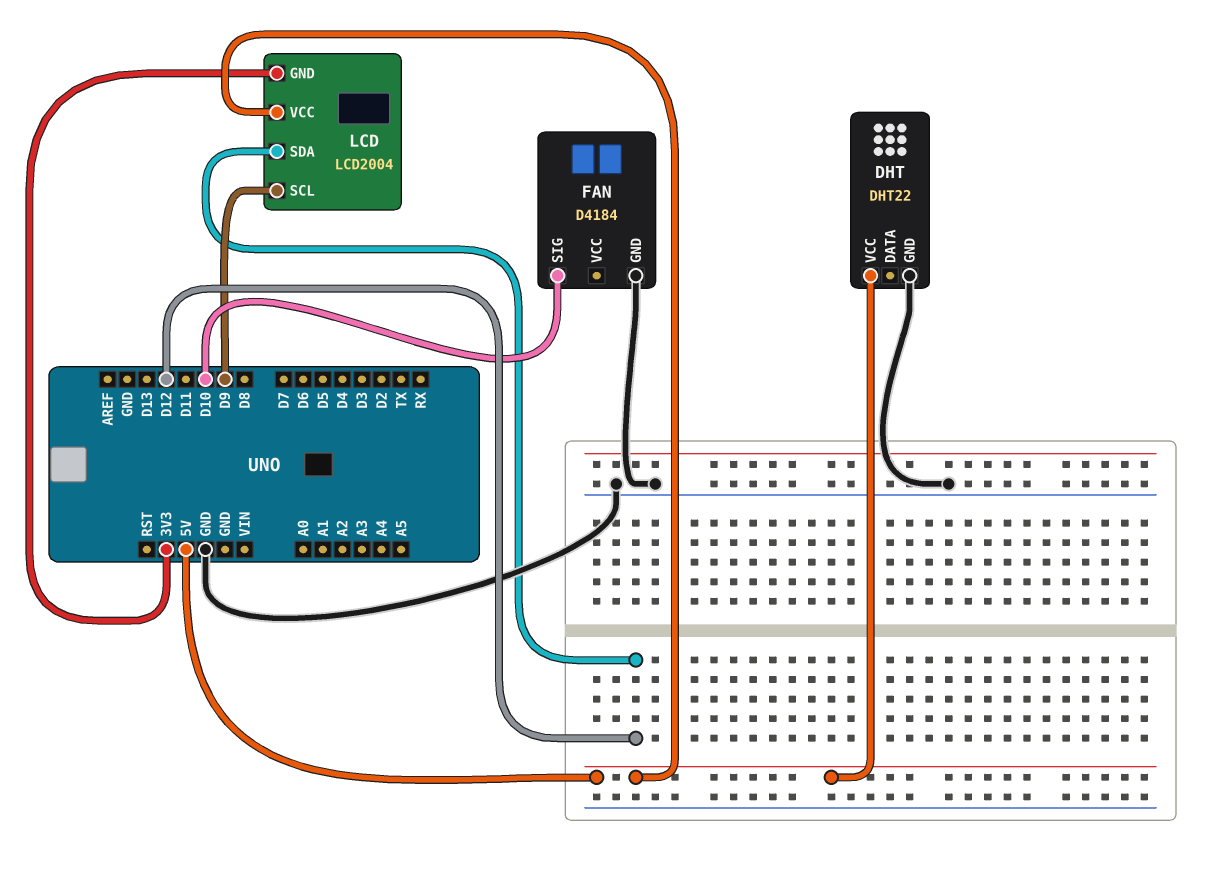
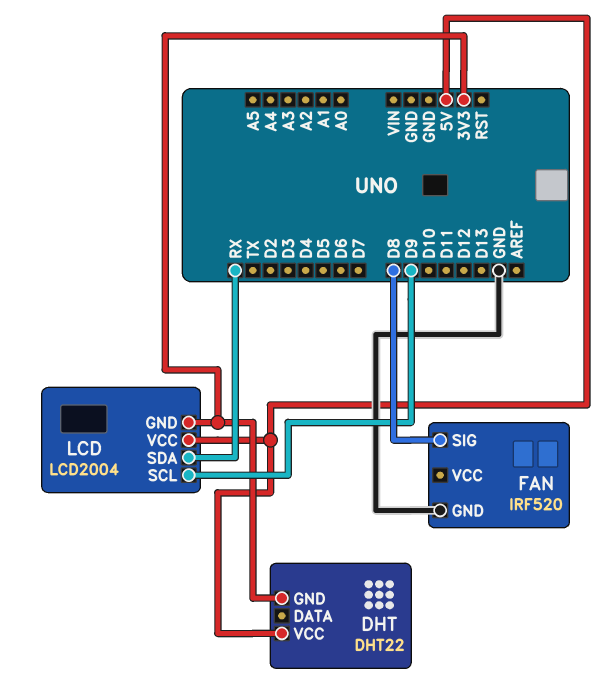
DHT pin GND: GND -> 3V3
FAN: D4184 -> IRF520
FAN pin SIG: D10 -> D8
LCD pin SDA: D12 -> RX

